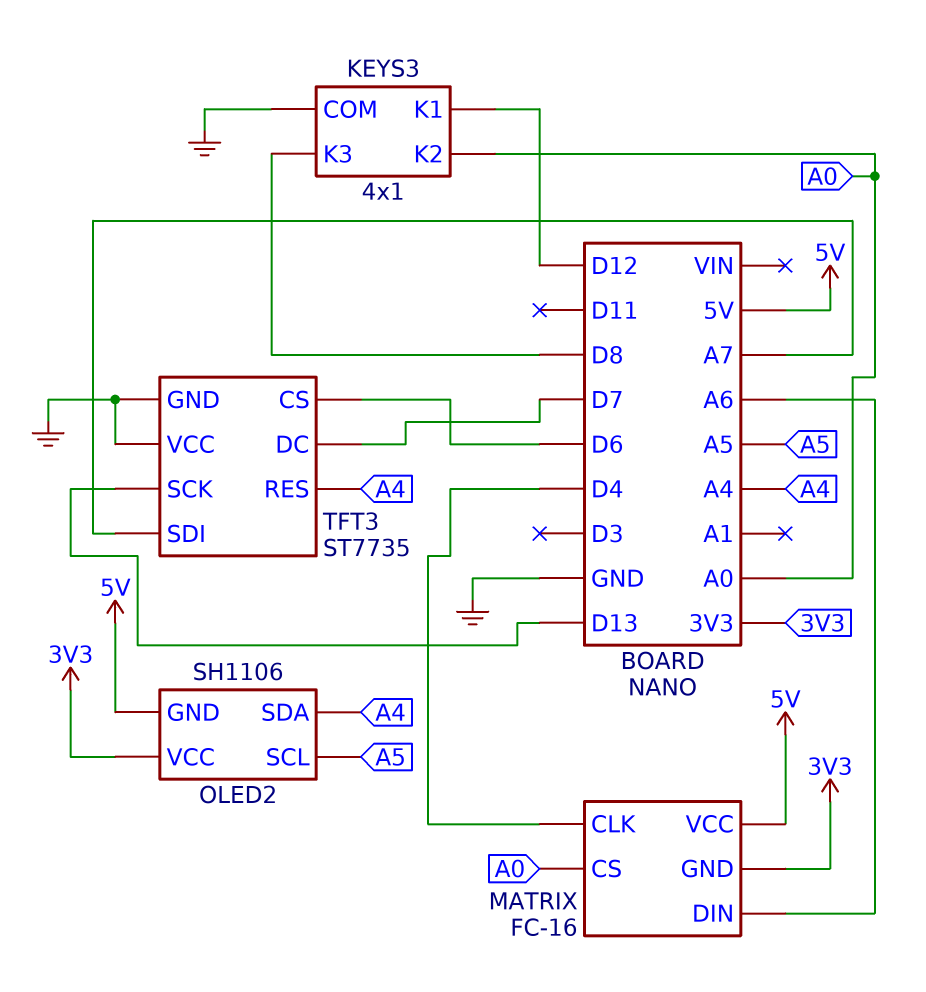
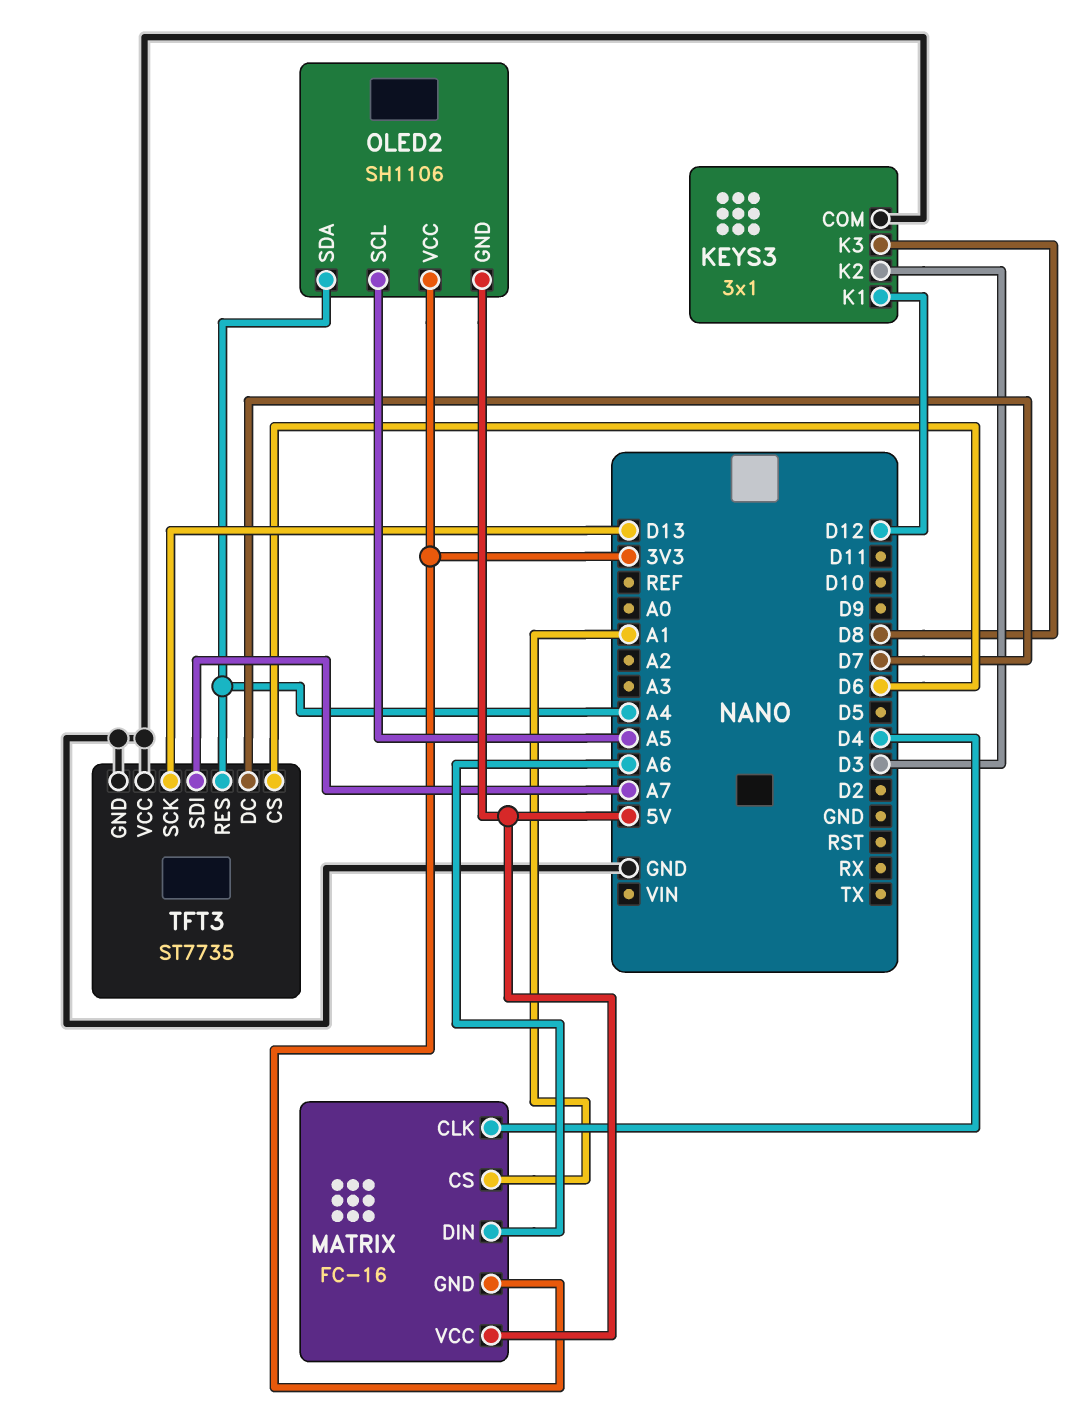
KEYS3: 4x1 -> 3x1
KEYS3 pin K2: A0 -> D3
MATRIX pin CS: A0 -> A1

